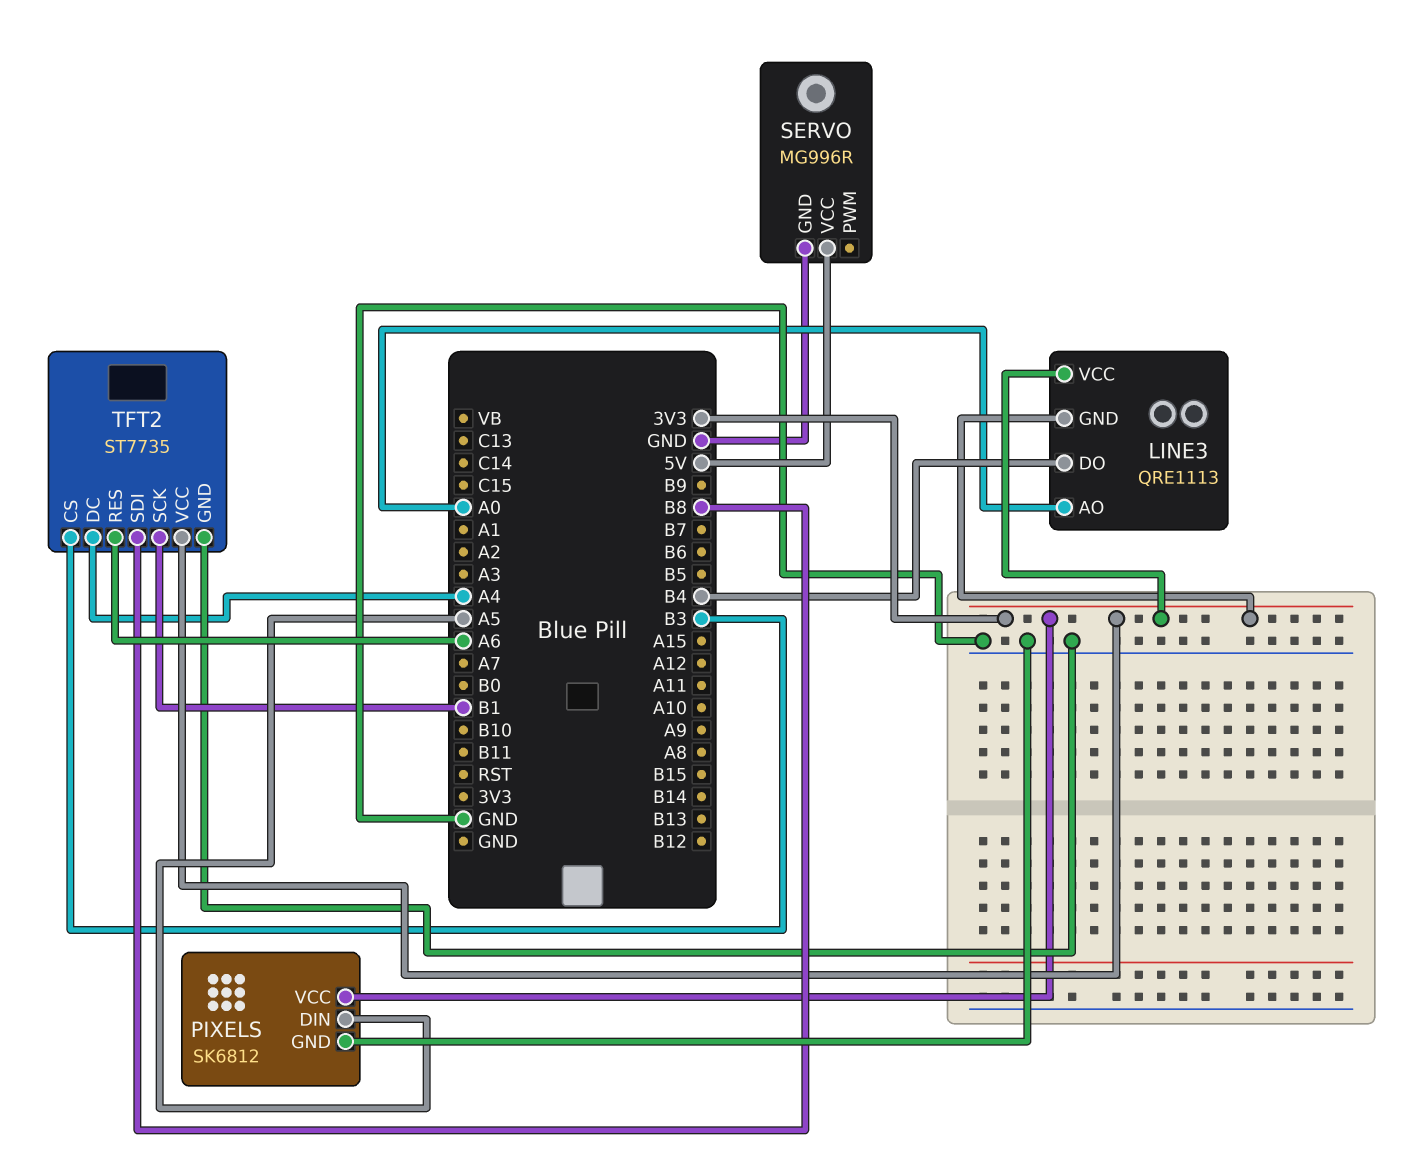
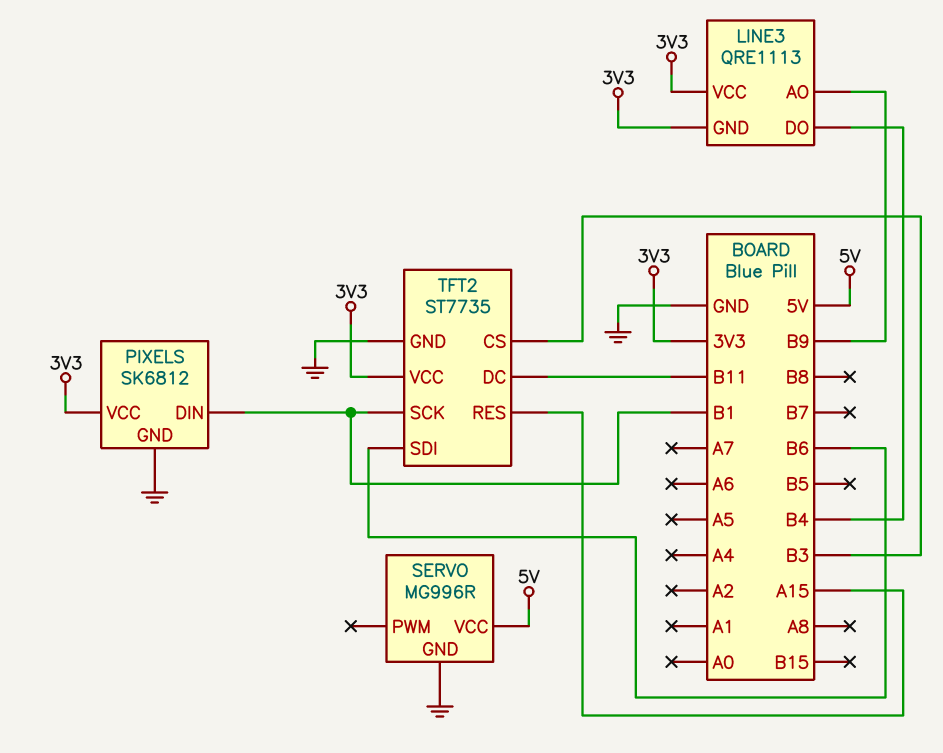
LINE3 pin AO: A0 -> B9
PIXELS pin DIN: A5 -> B1
TFT2 pin DC: A4 -> B11
TFT2 pin RES: A6 -> A15
TFT2 pin SDI: B8 -> B6

